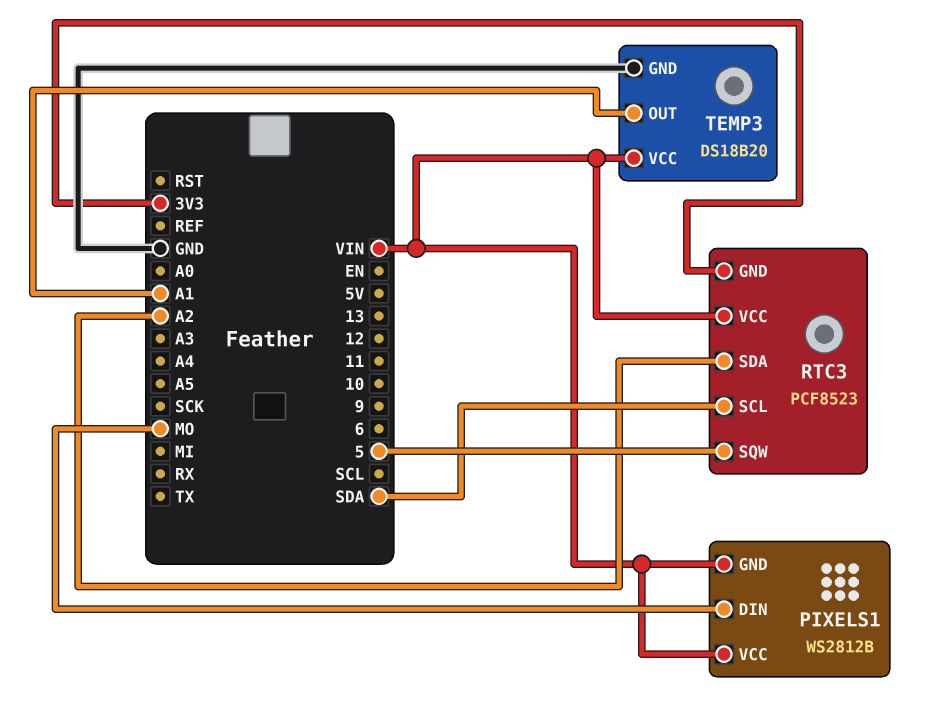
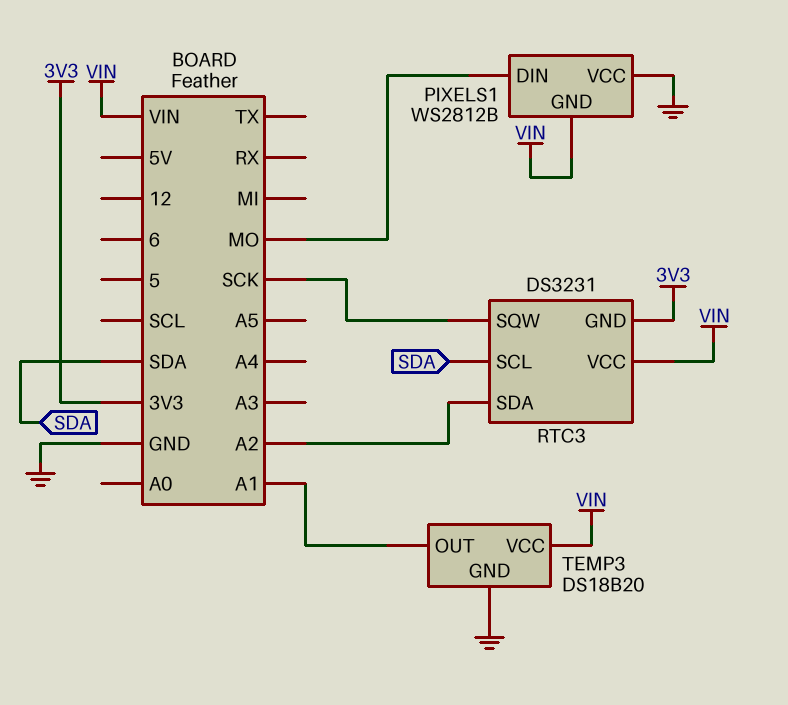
PIXELS1 pin VCC: VIN -> GND
RTC3: PCF8523 -> DS3231
RTC3 pin SQW: 5 -> SCK

